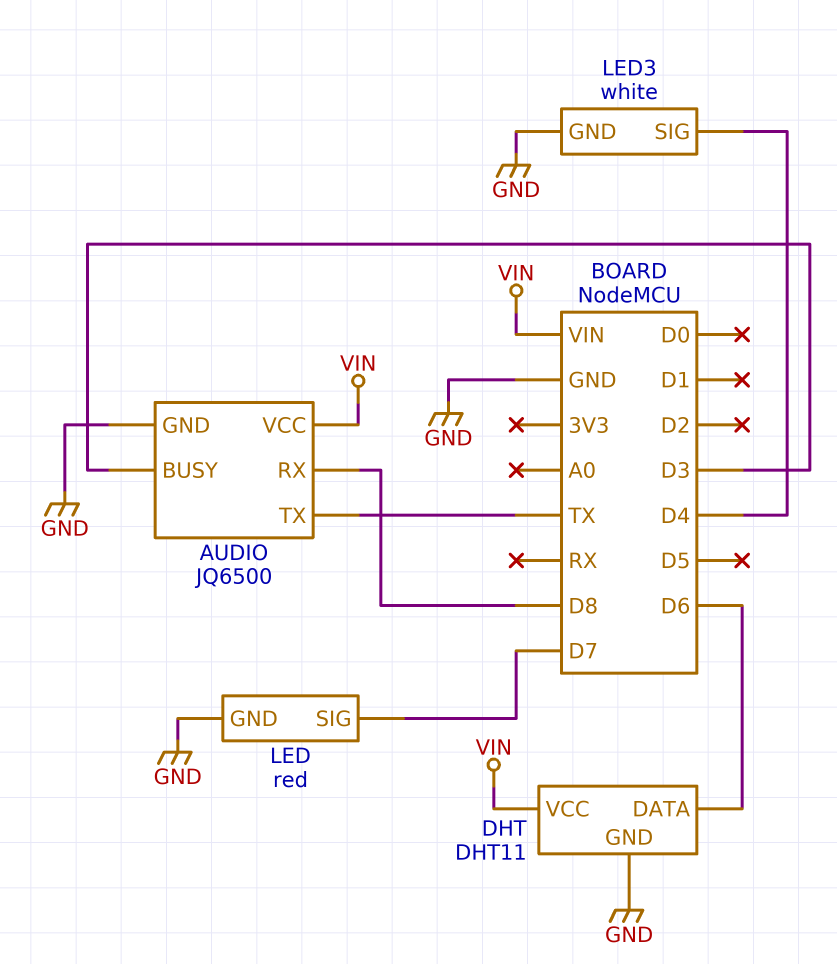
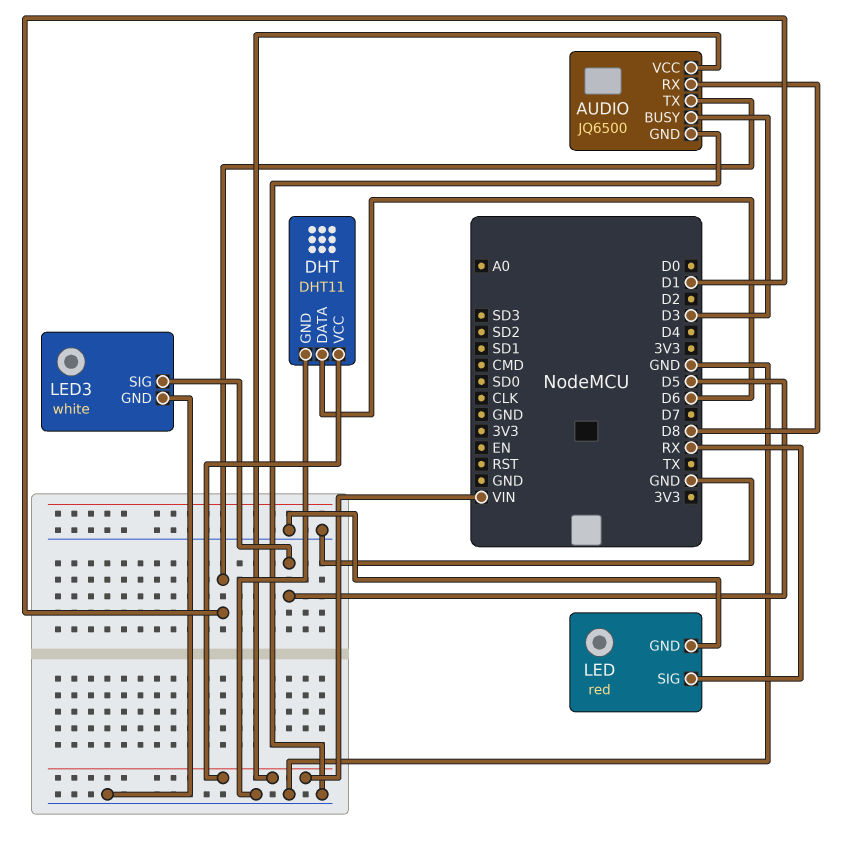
AUDIO pin TX: TX -> D1
LED pin SIG: D7 -> RX
LED3 pin SIG: D4 -> D5

